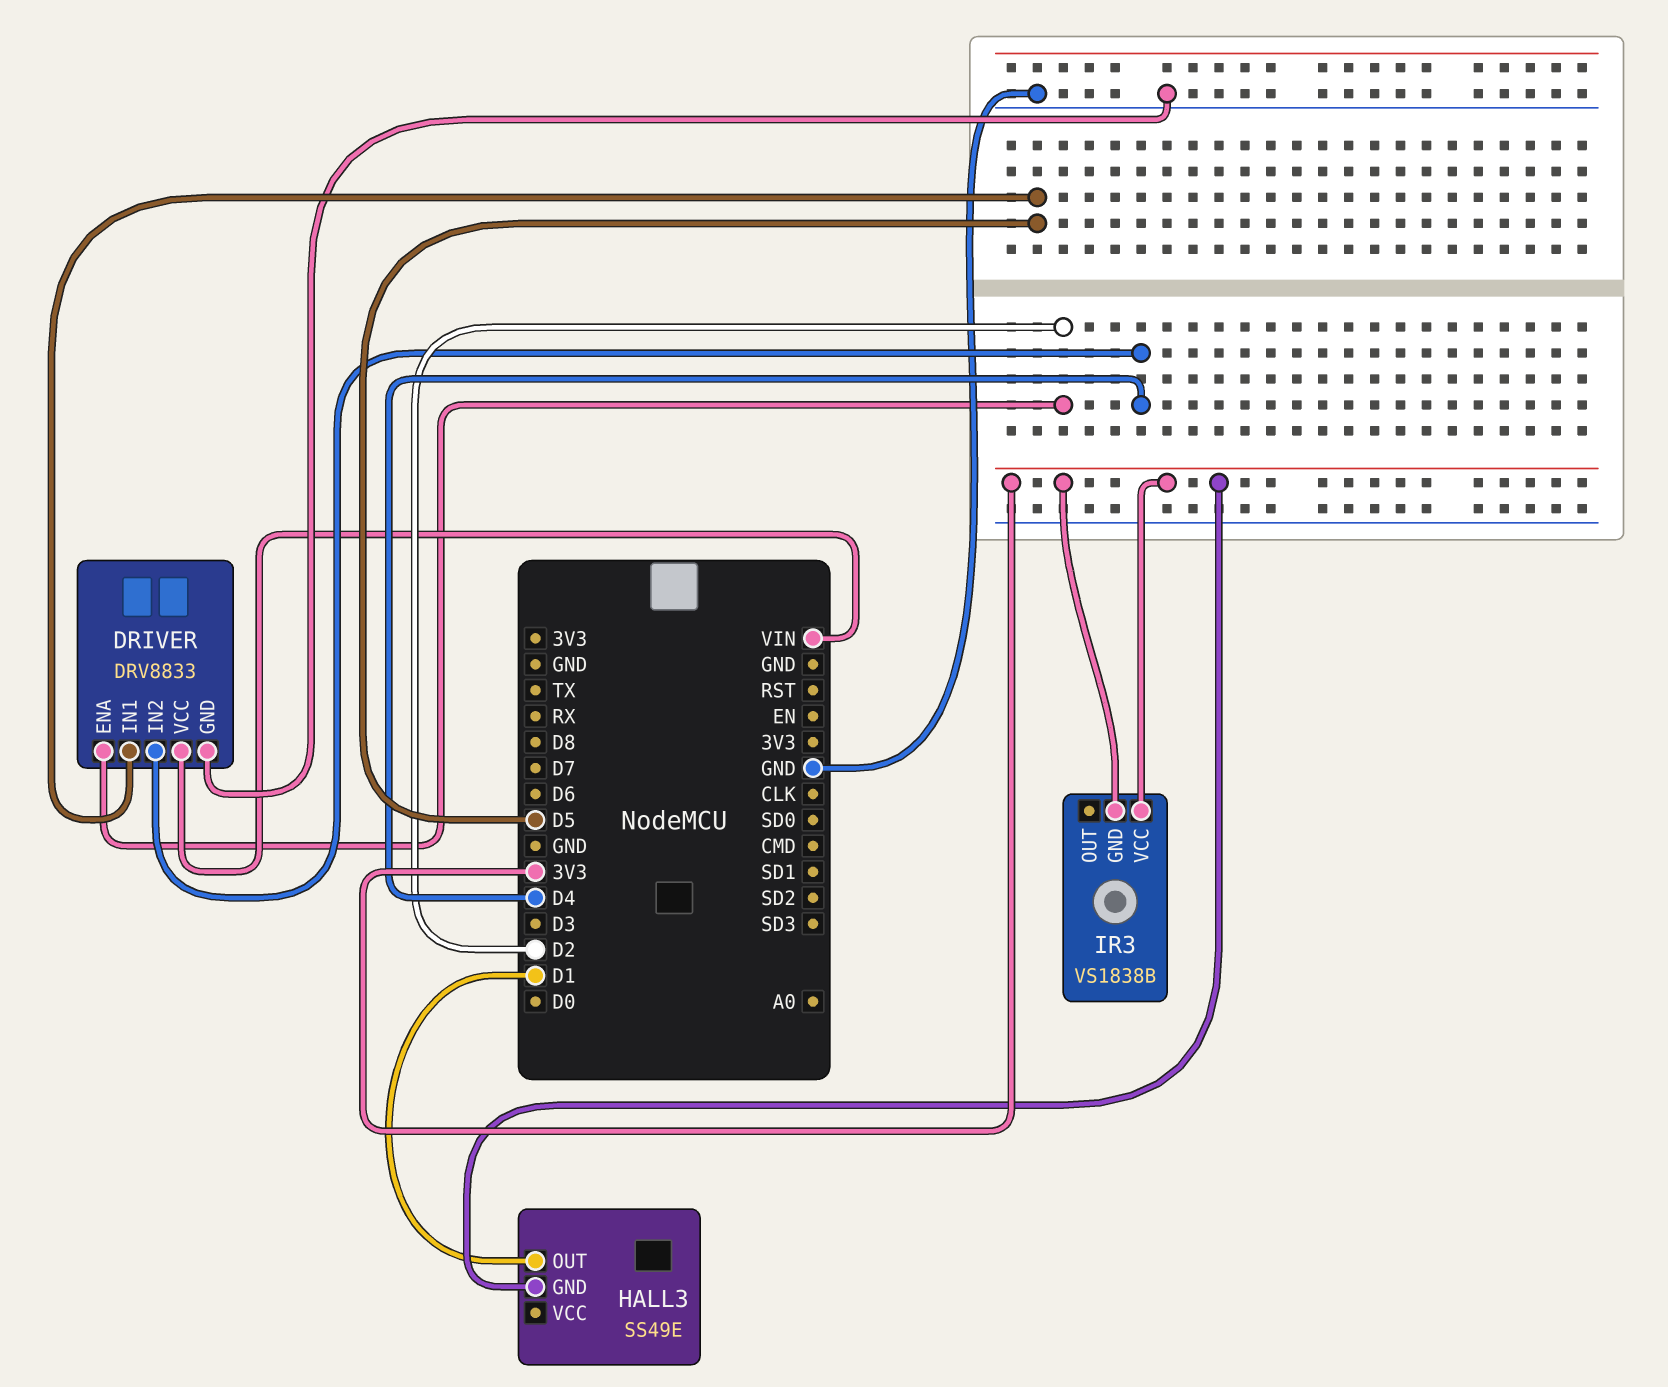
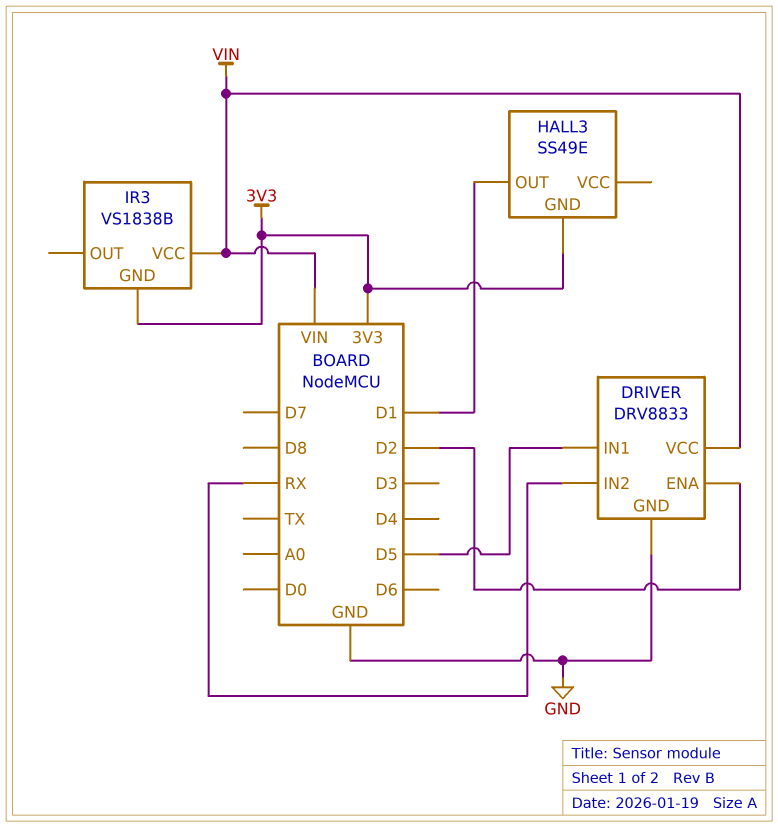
DRIVER pin IN2: D4 -> RX
IR3 pin VCC: 3V3 -> VIN

